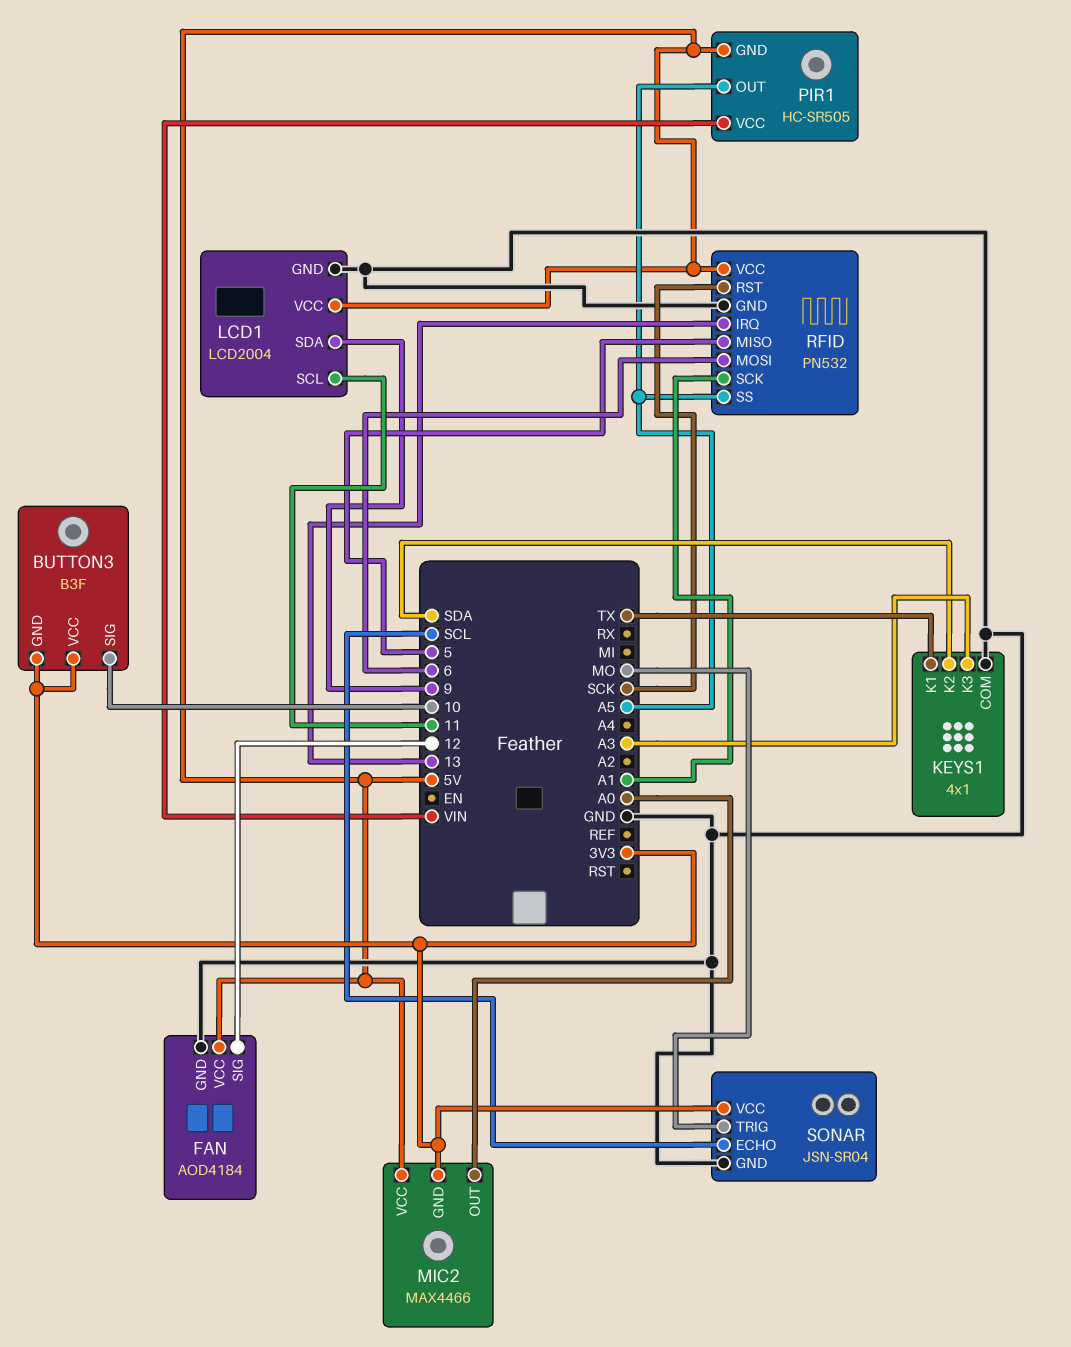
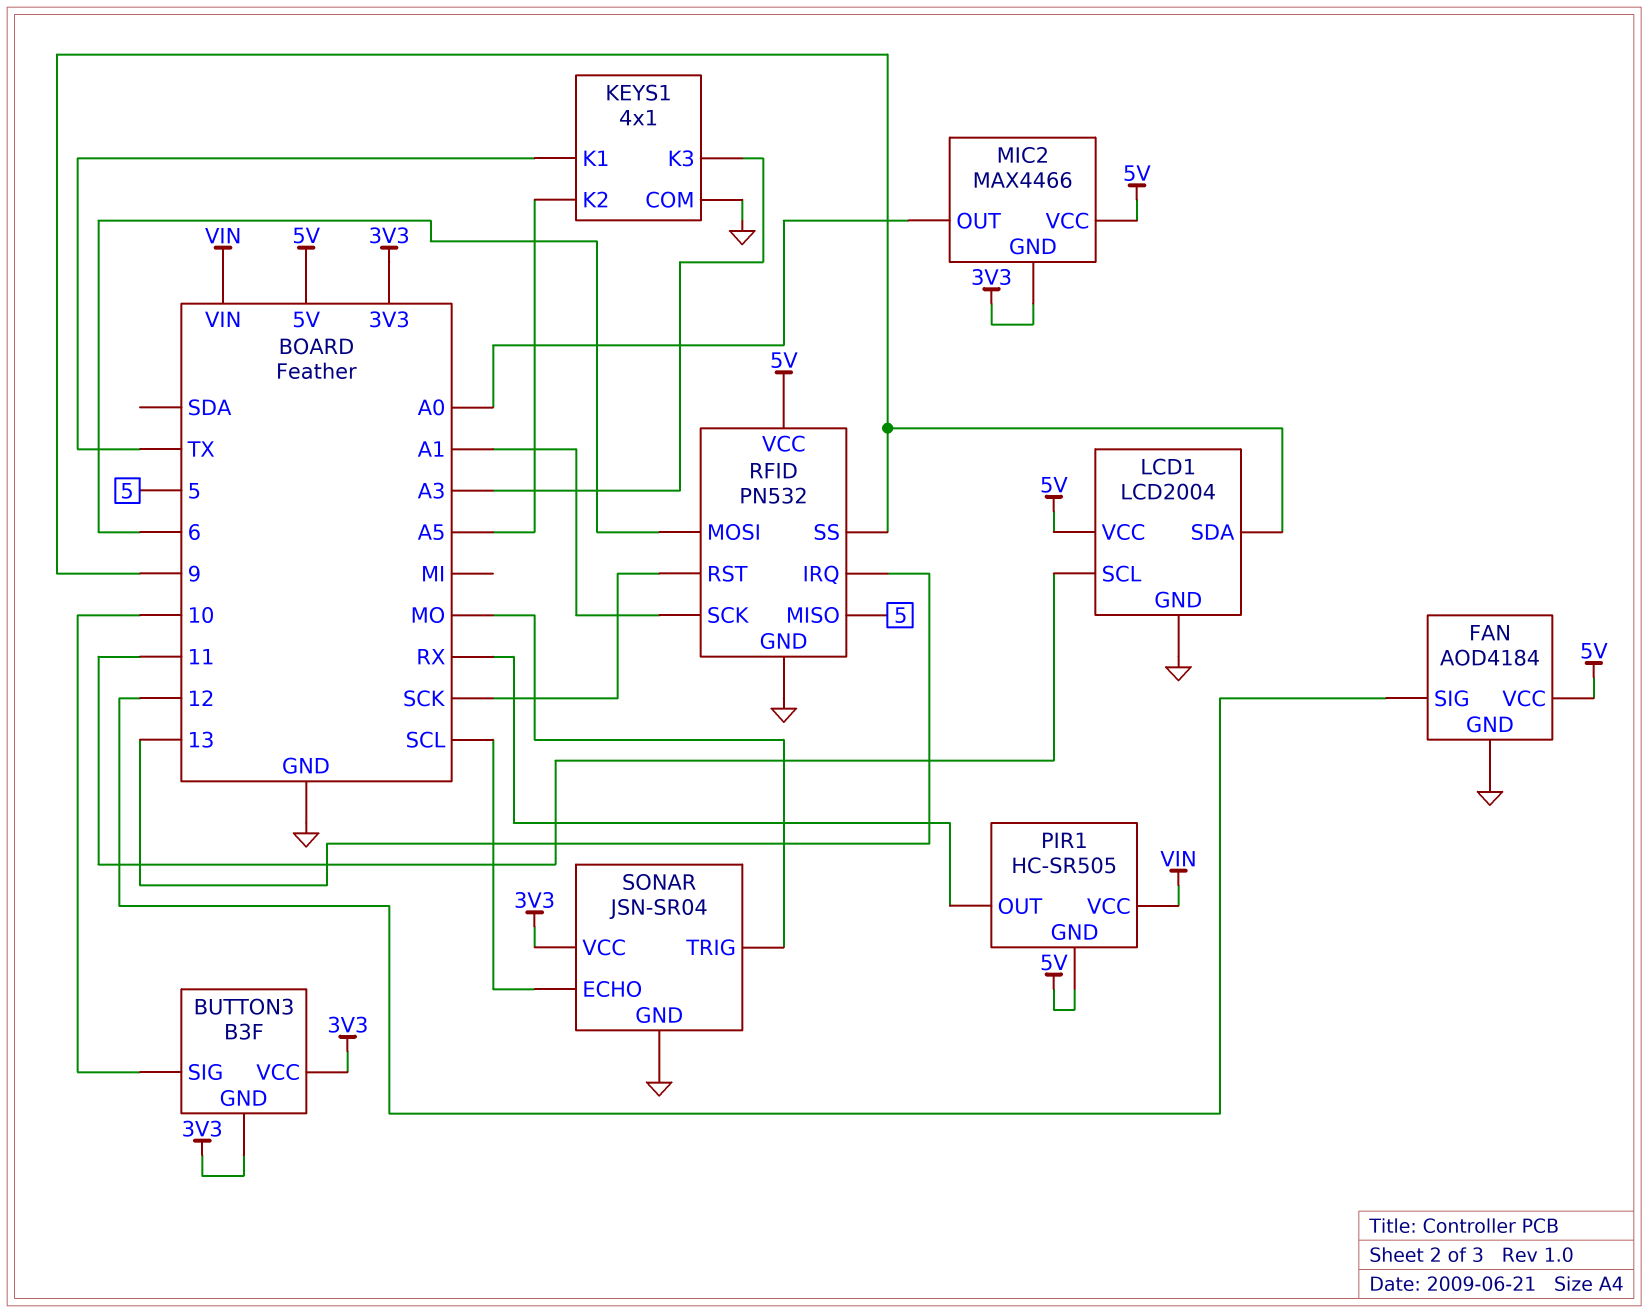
KEYS1 pin K2: SDA -> A5
PIR1 pin OUT: A5 -> RX
RFID pin SS: A5 -> 9

